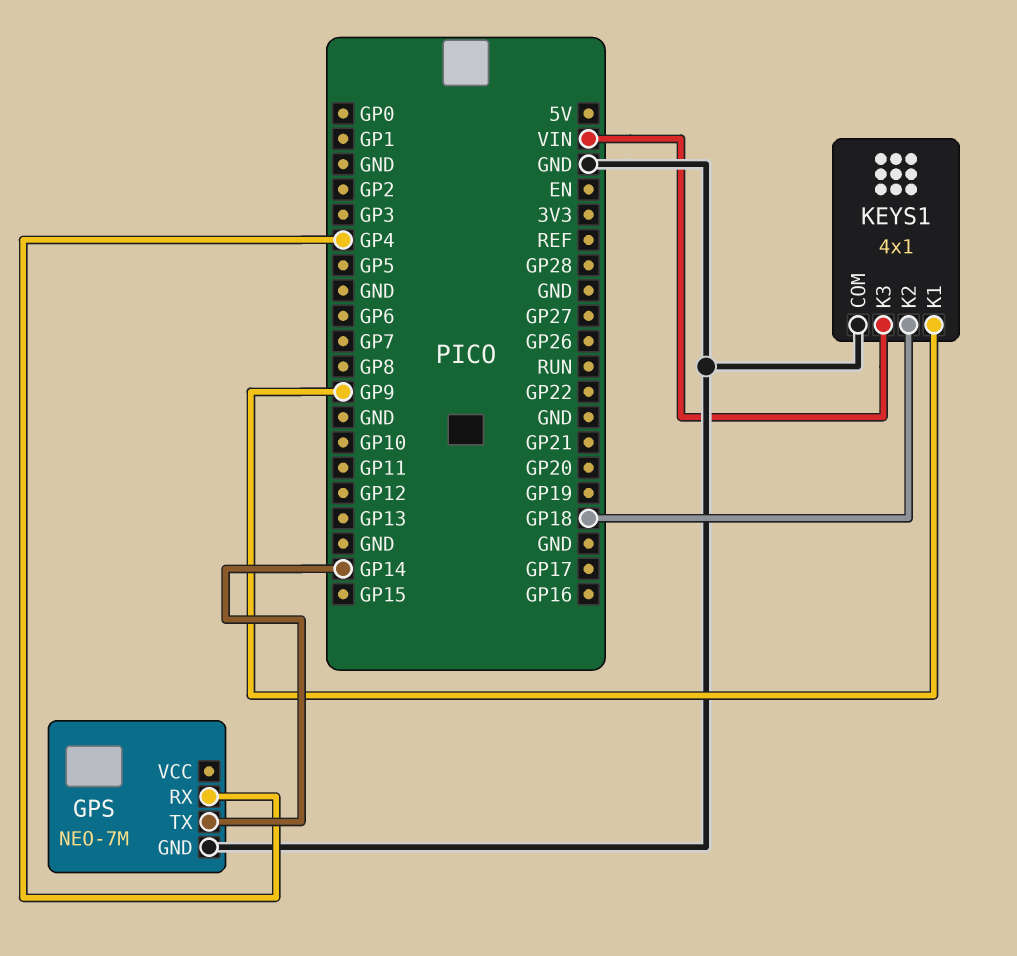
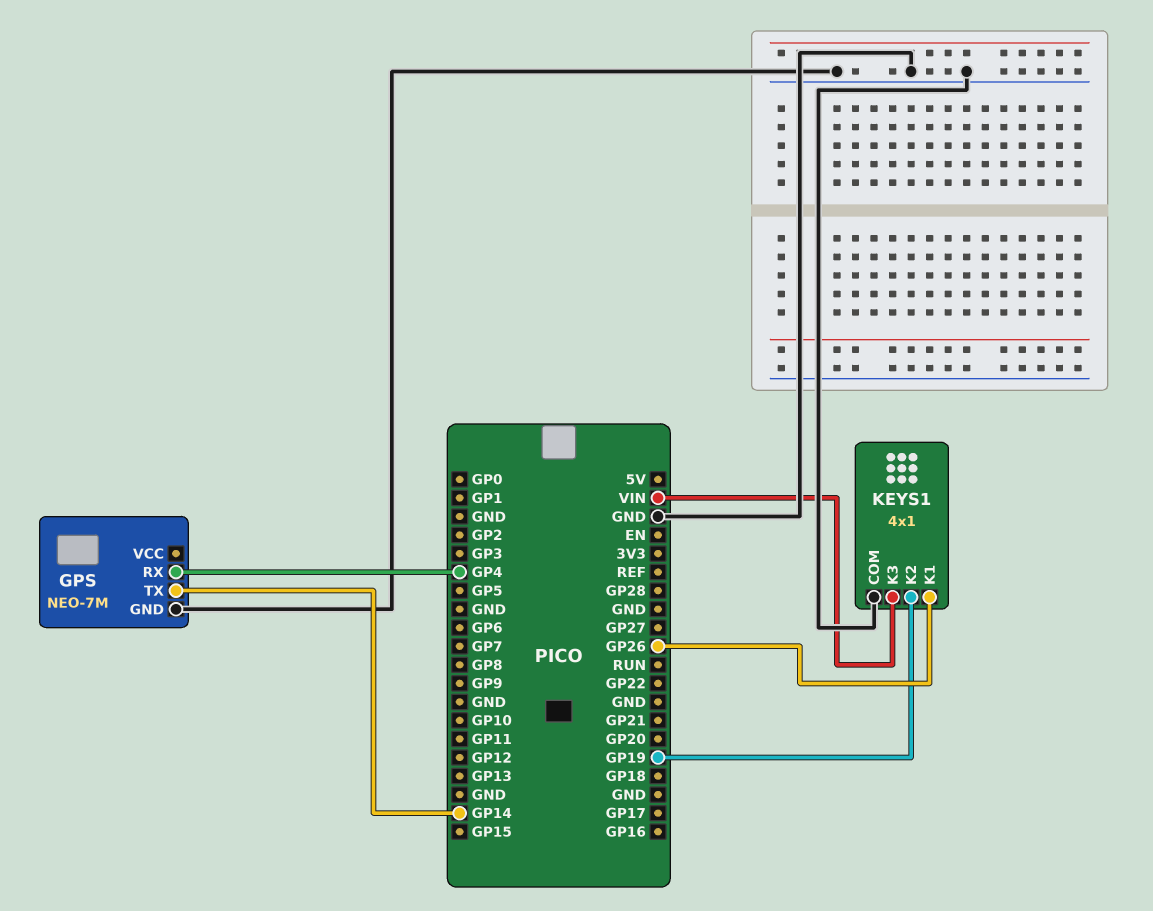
KEYS1 pin K1: GP9 -> GP26
KEYS1 pin K2: GP18 -> GP19

